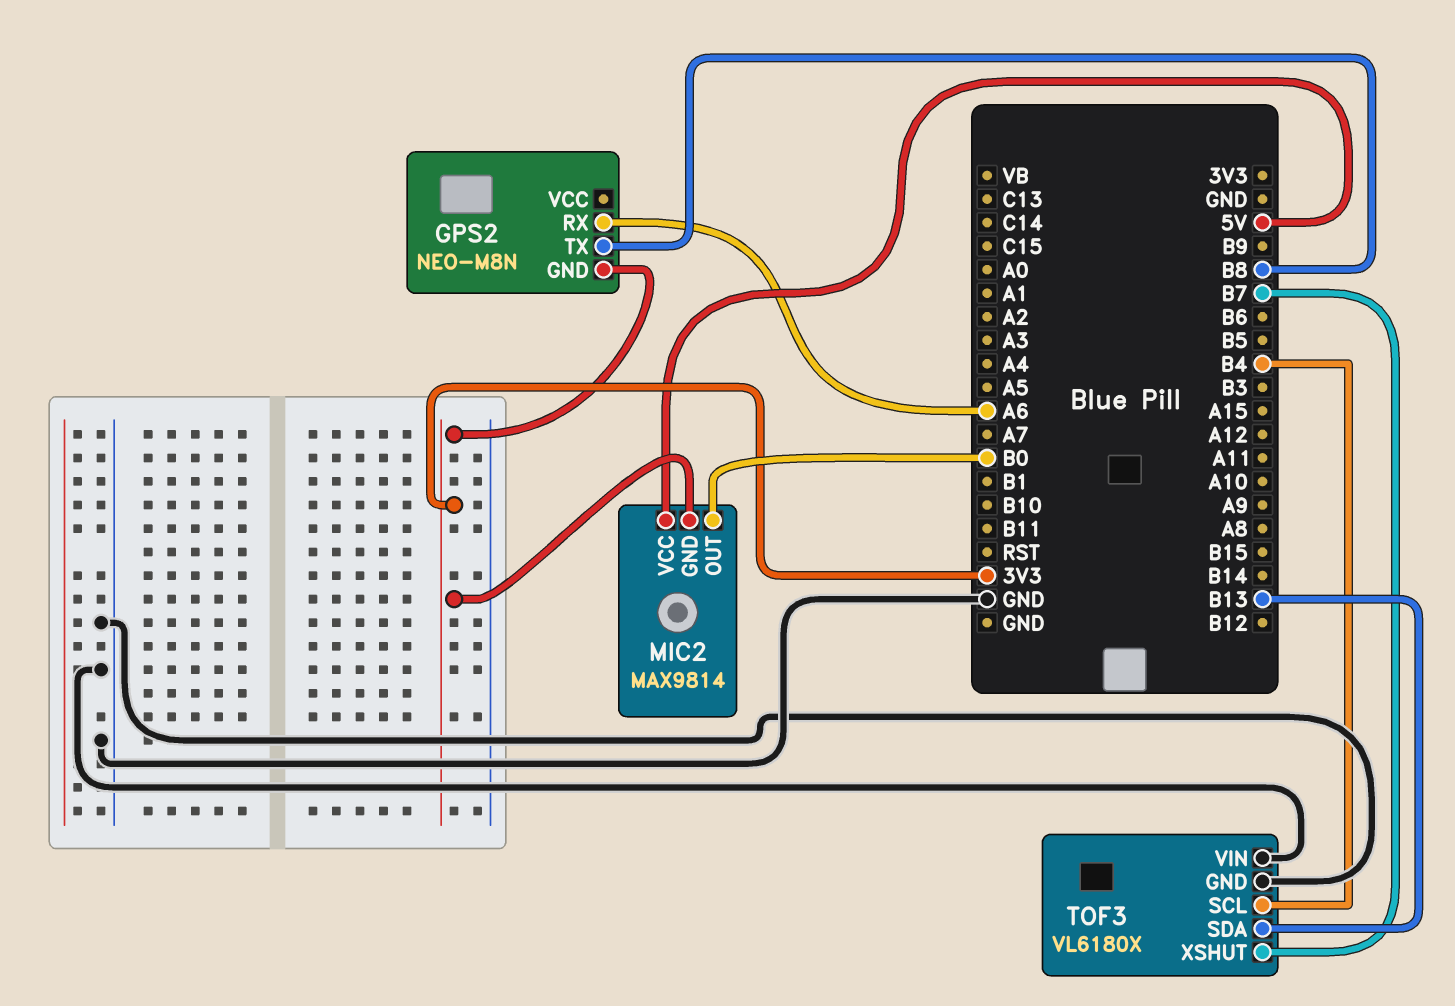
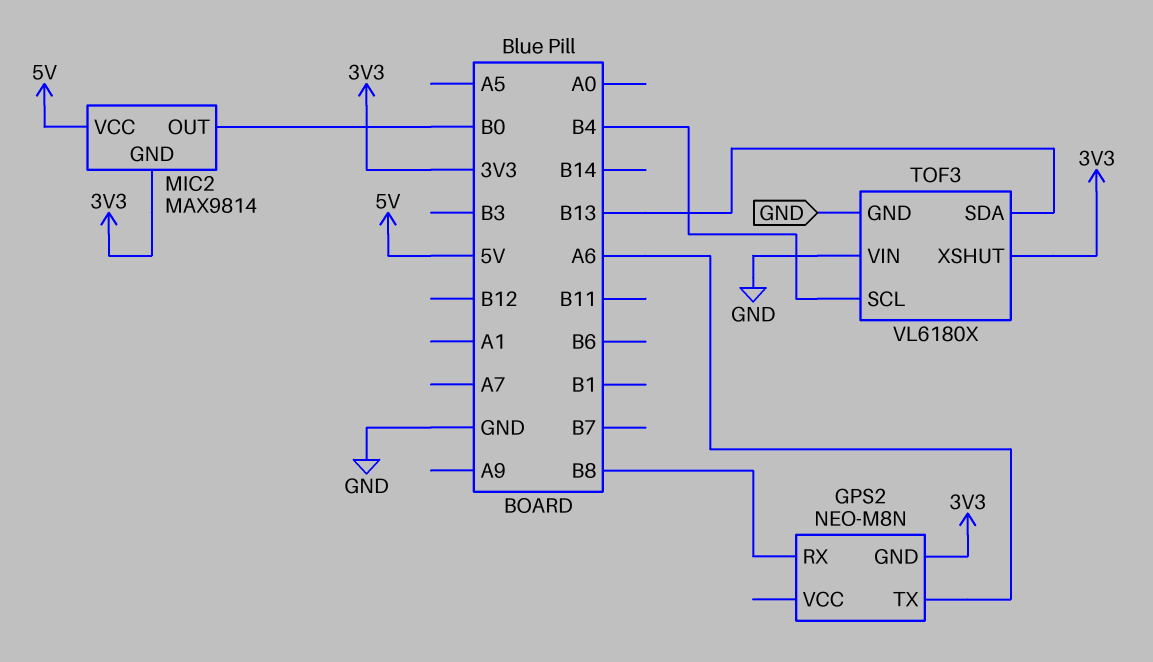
GPS2 pin RX: A6 -> B8
GPS2 pin TX: B8 -> A6
TOF3 pin XSHUT: B7 -> 3V3

